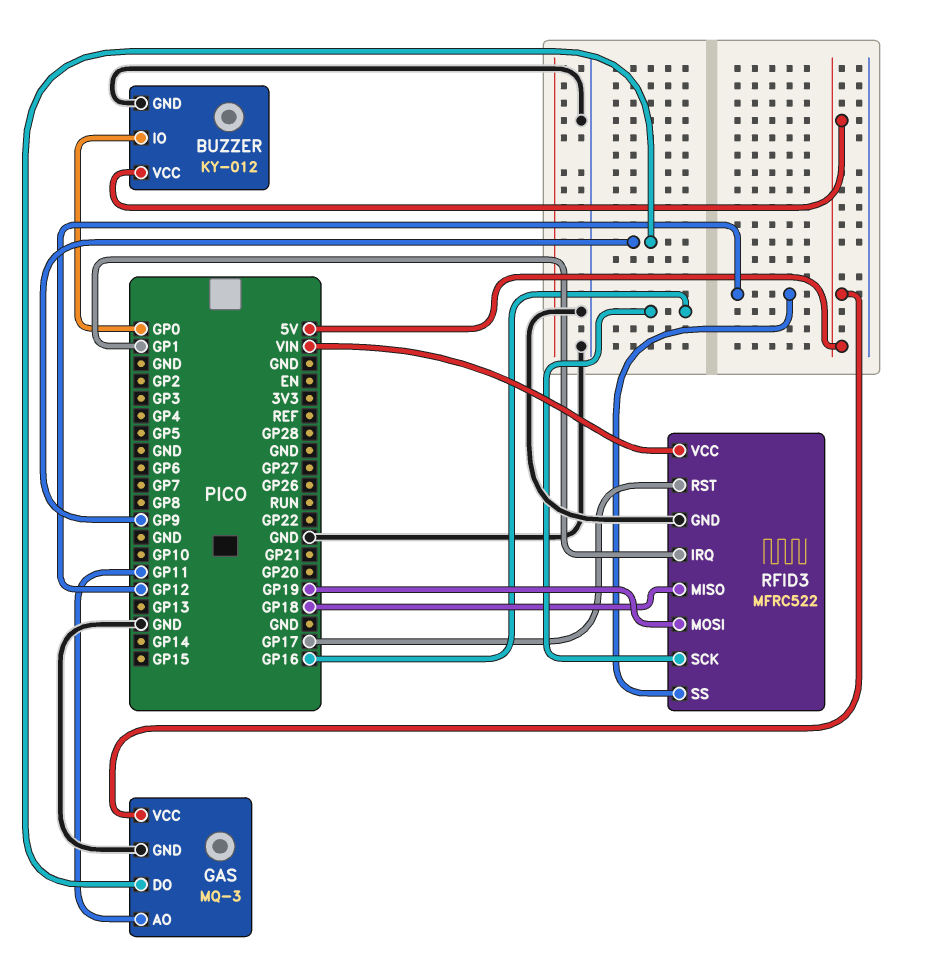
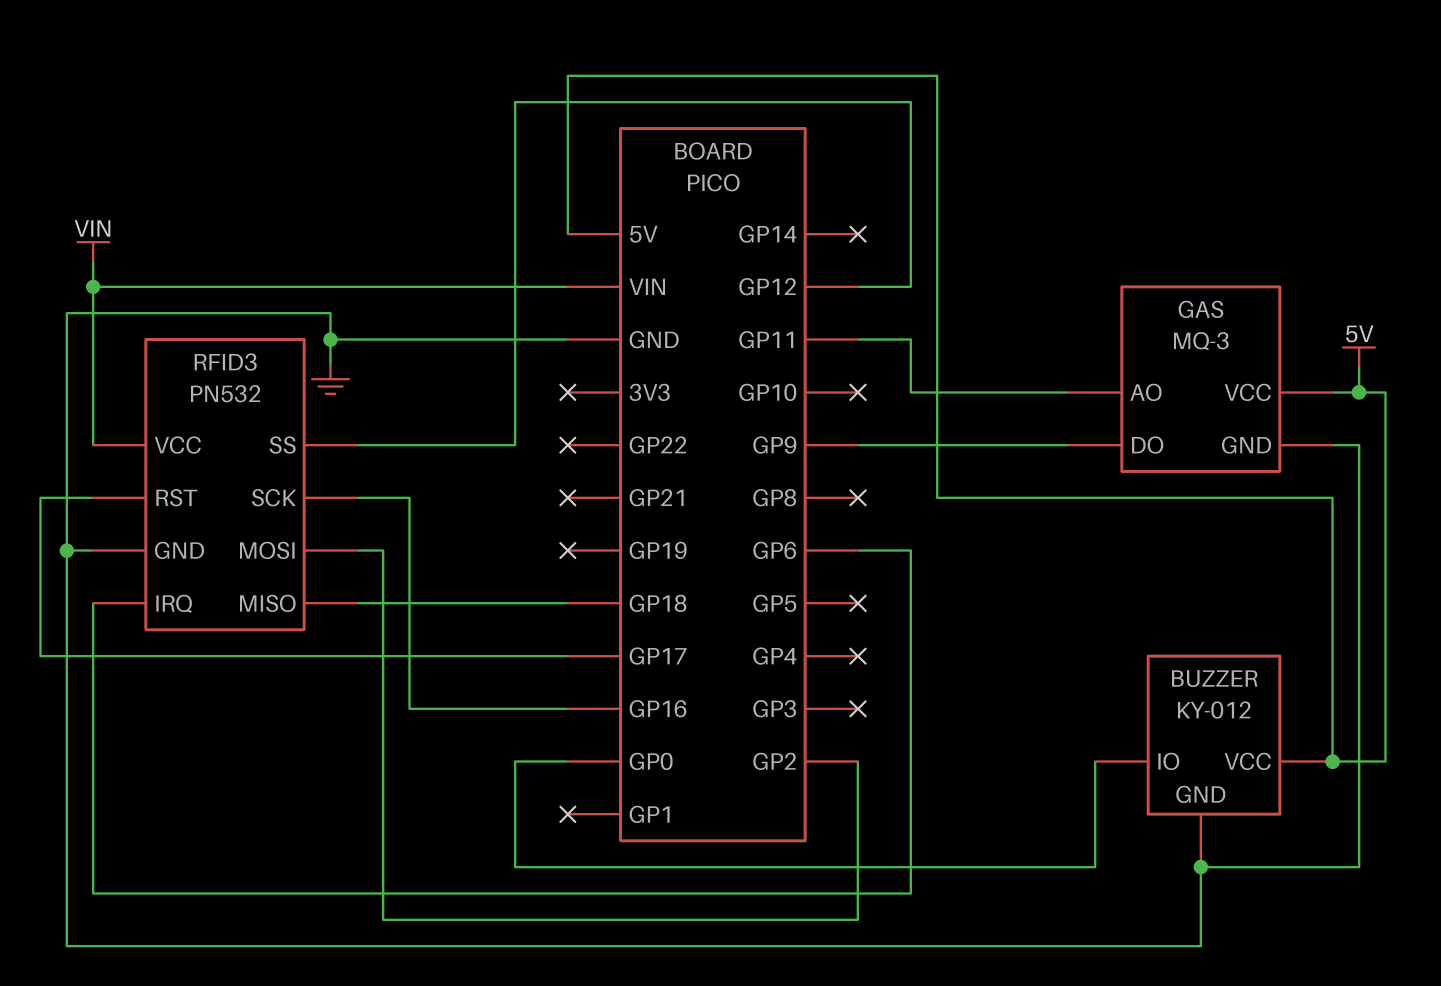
RFID3: MFRC522 -> PN532
RFID3 pin IRQ: GP1 -> GP6
RFID3 pin MOSI: GP19 -> GP2

